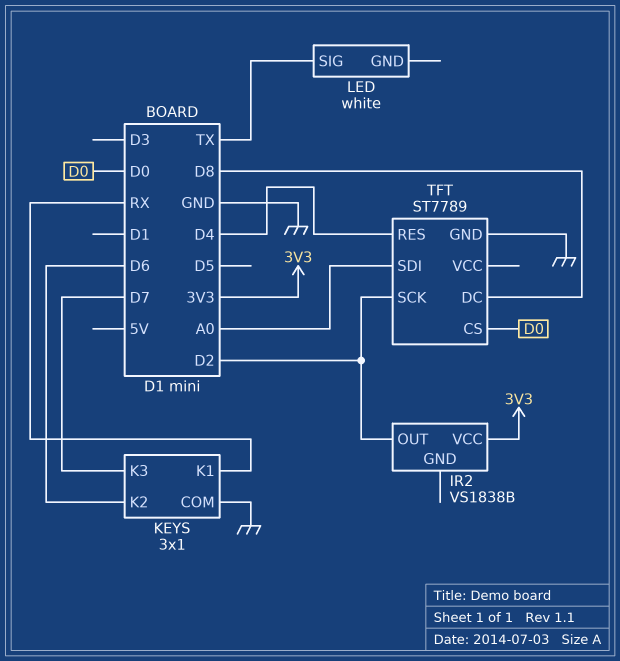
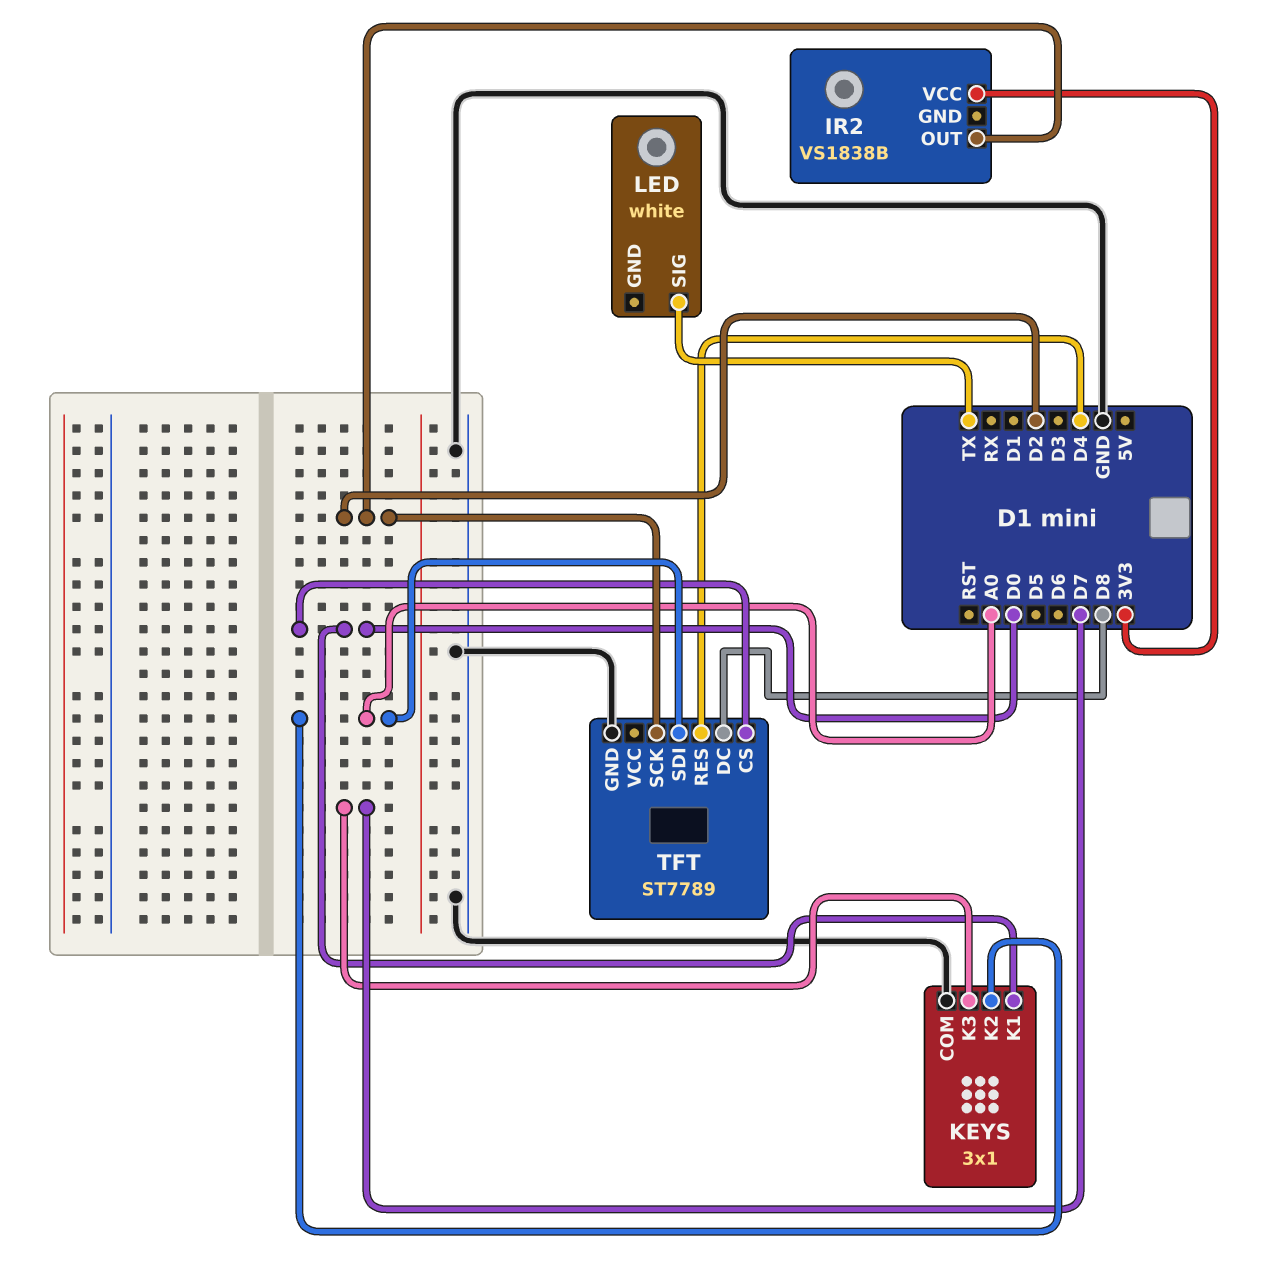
KEYS pin K1: RX -> D0
KEYS pin K2: D6 -> A0

